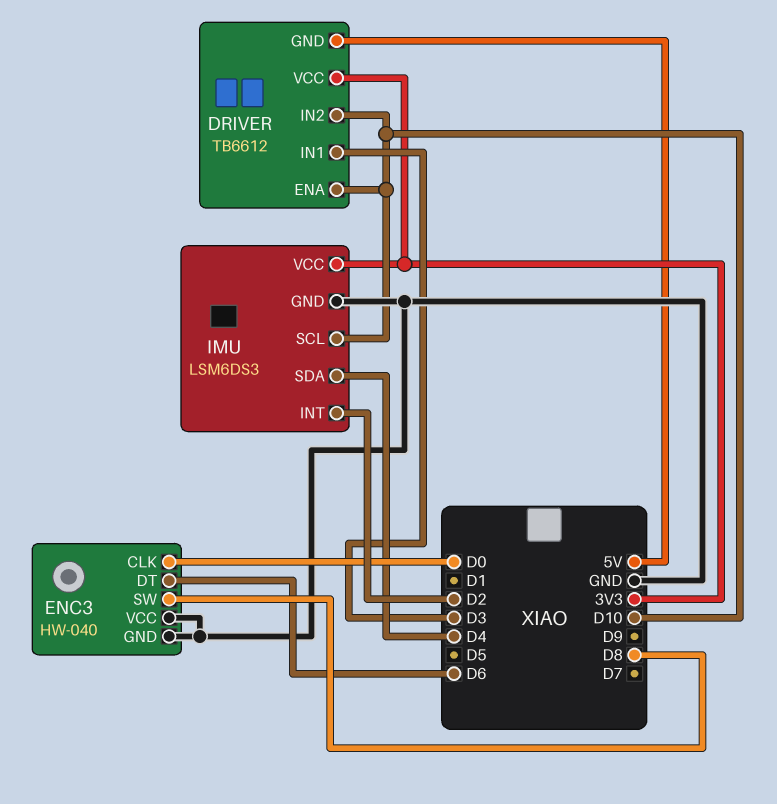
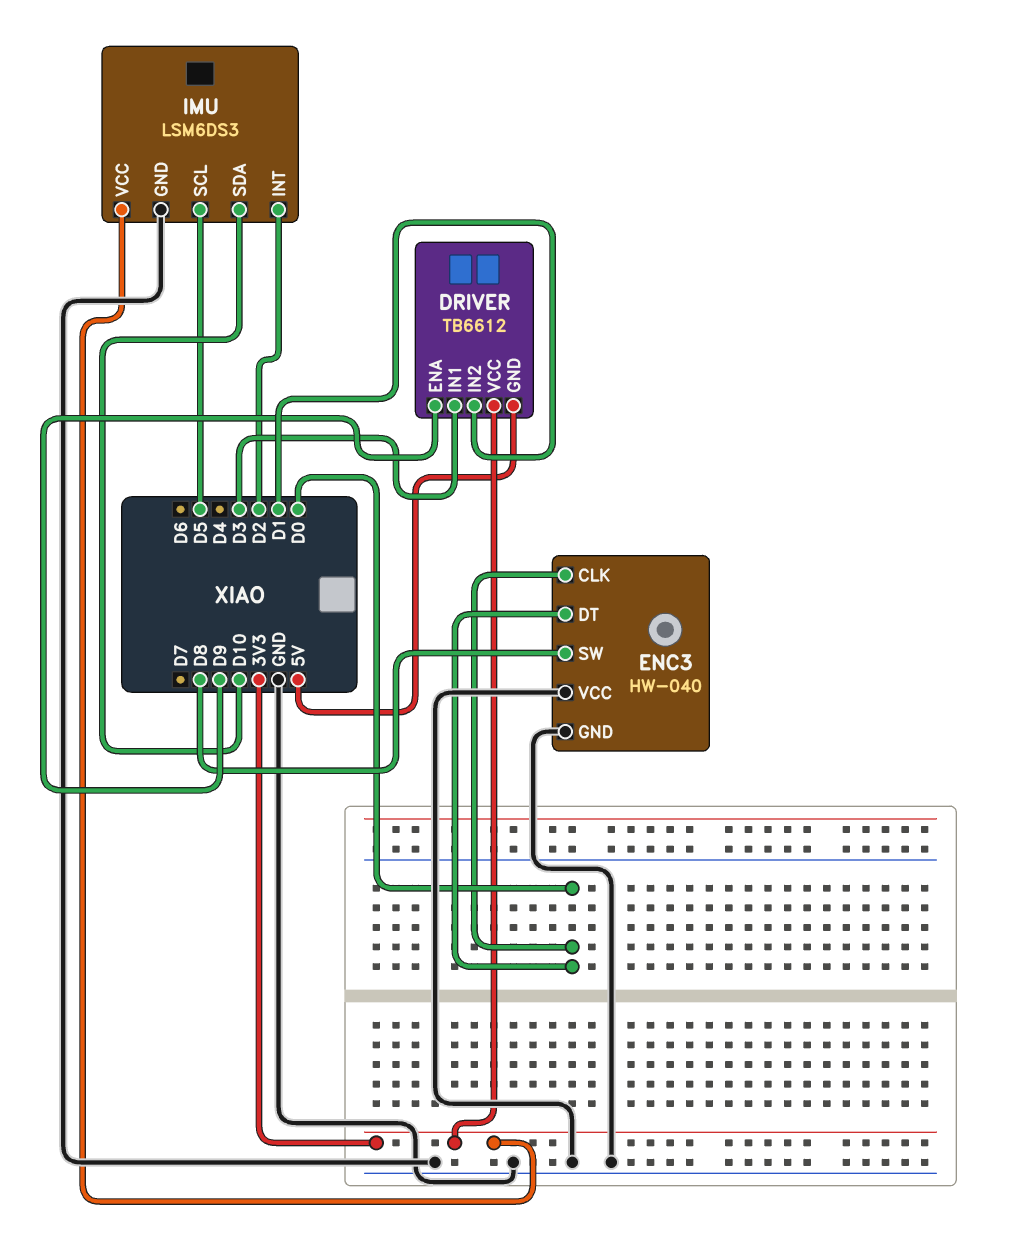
DRIVER pin ENA: D10 -> D9
DRIVER pin IN2: D10 -> D1
ENC3 pin DT: D6 -> D0
IMU pin SCL: D10 -> D5
IMU pin SDA: D4 -> D10

